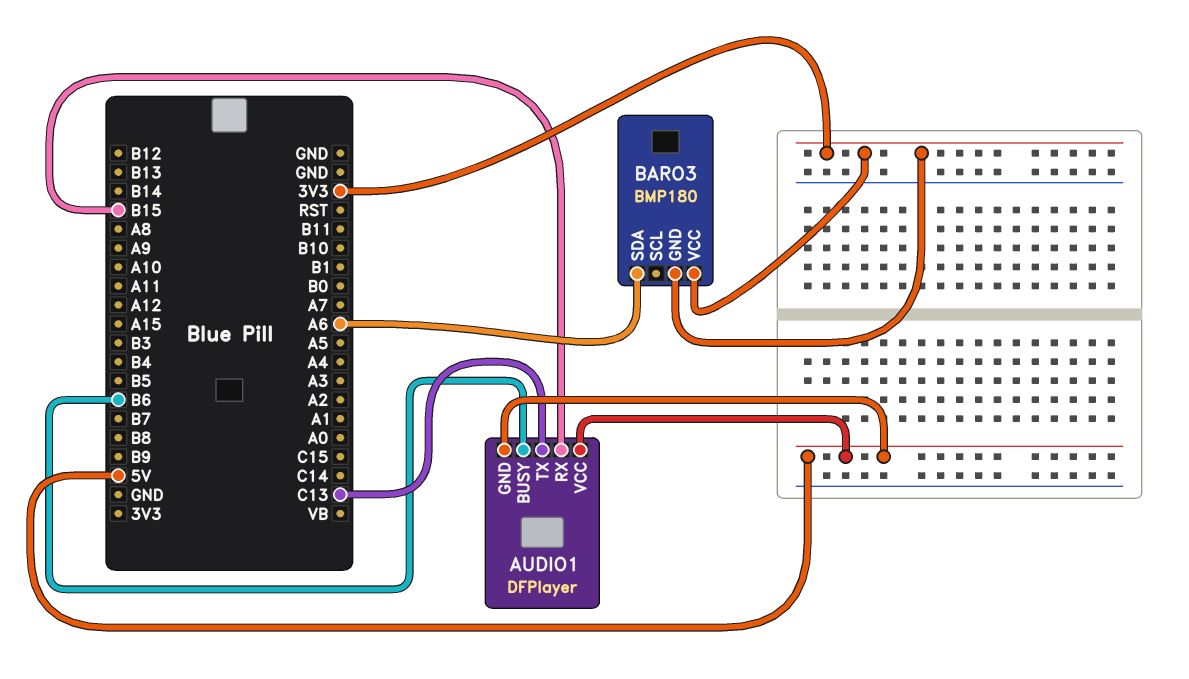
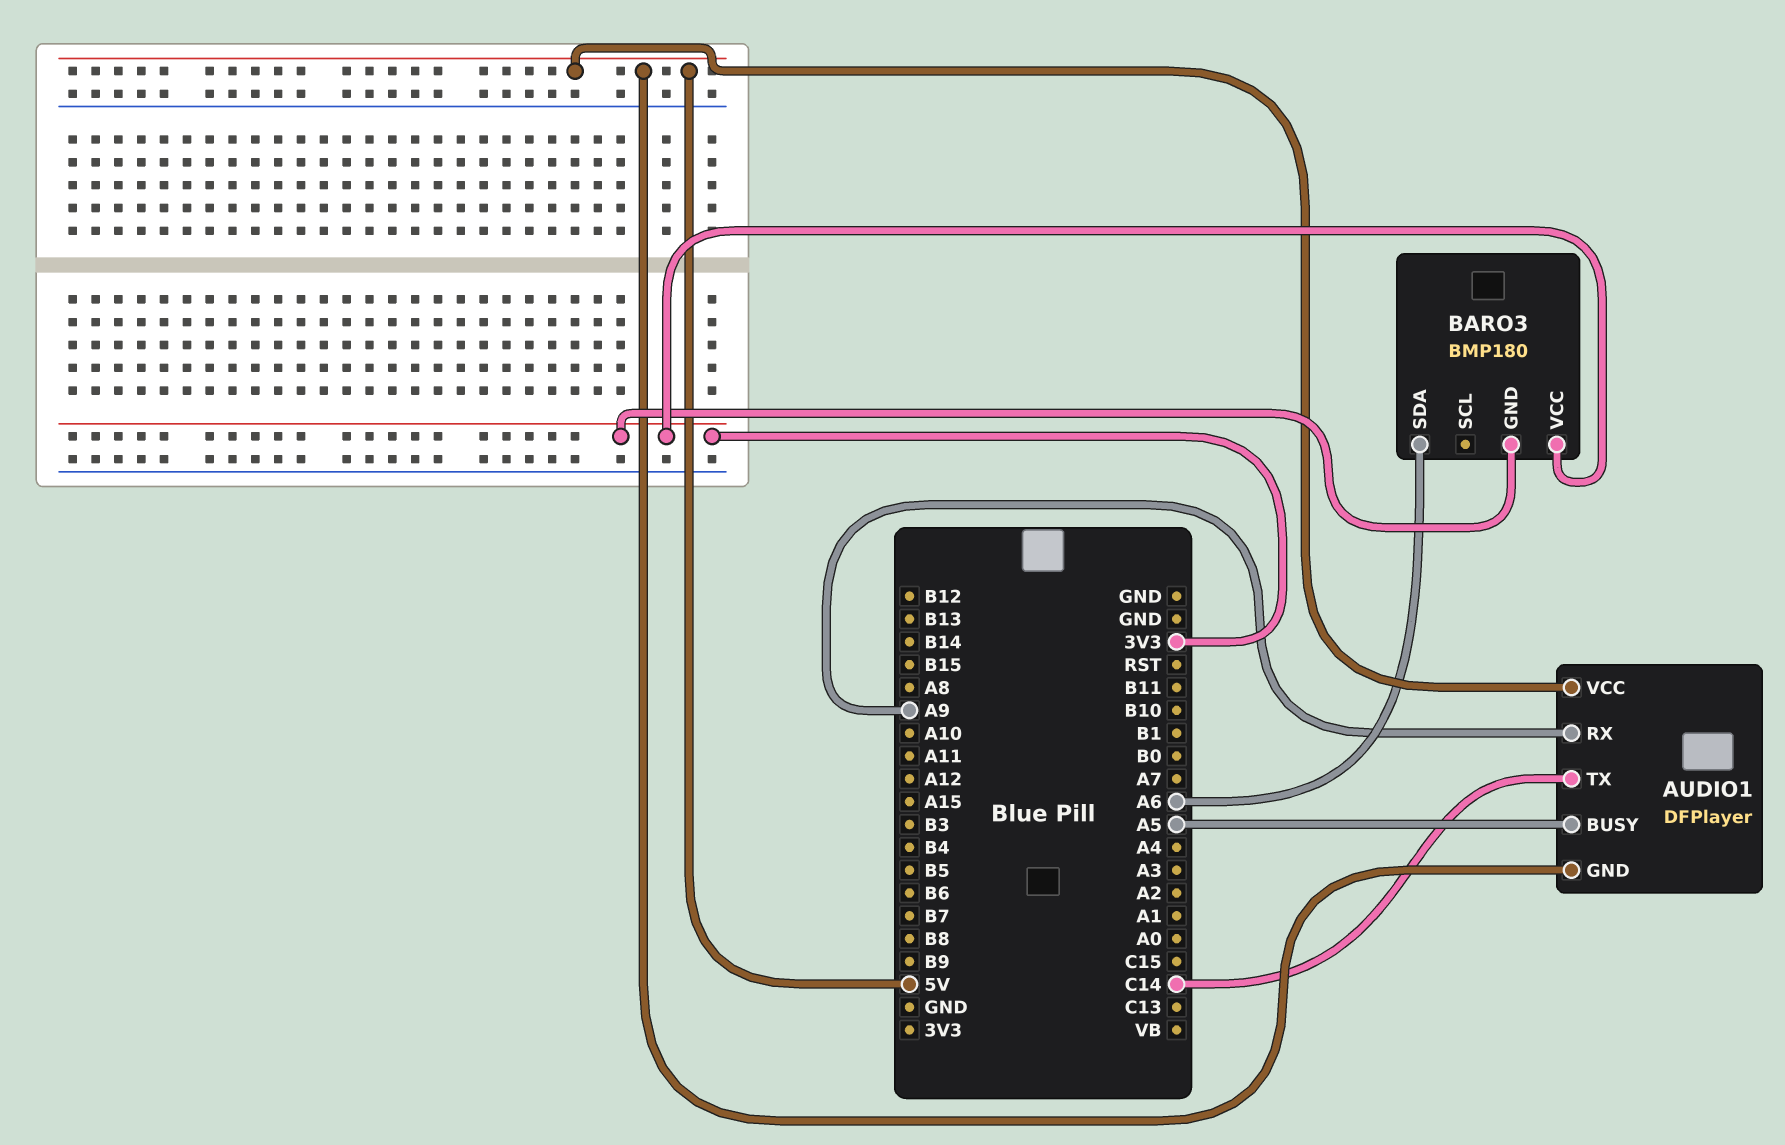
AUDIO1 pin BUSY: B6 -> A5
AUDIO1 pin RX: B15 -> A9
AUDIO1 pin TX: C13 -> C14

